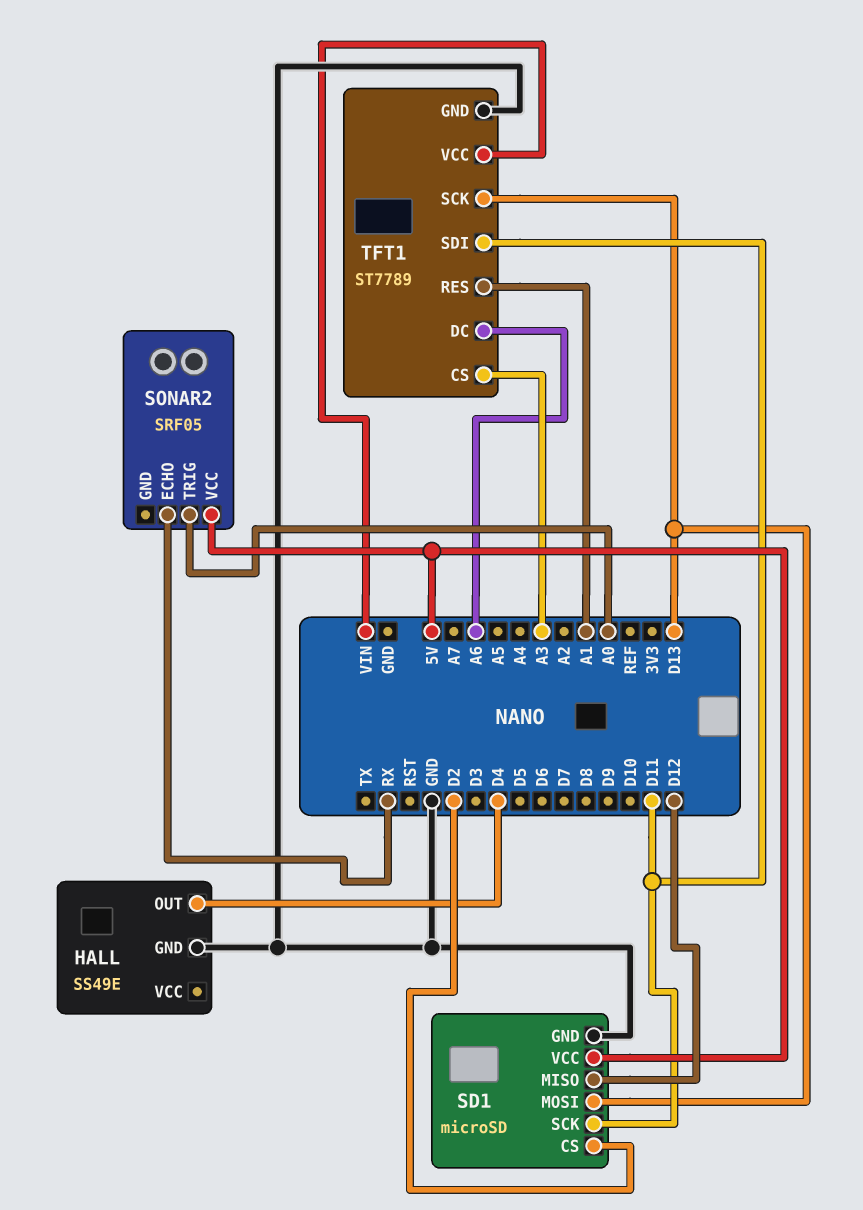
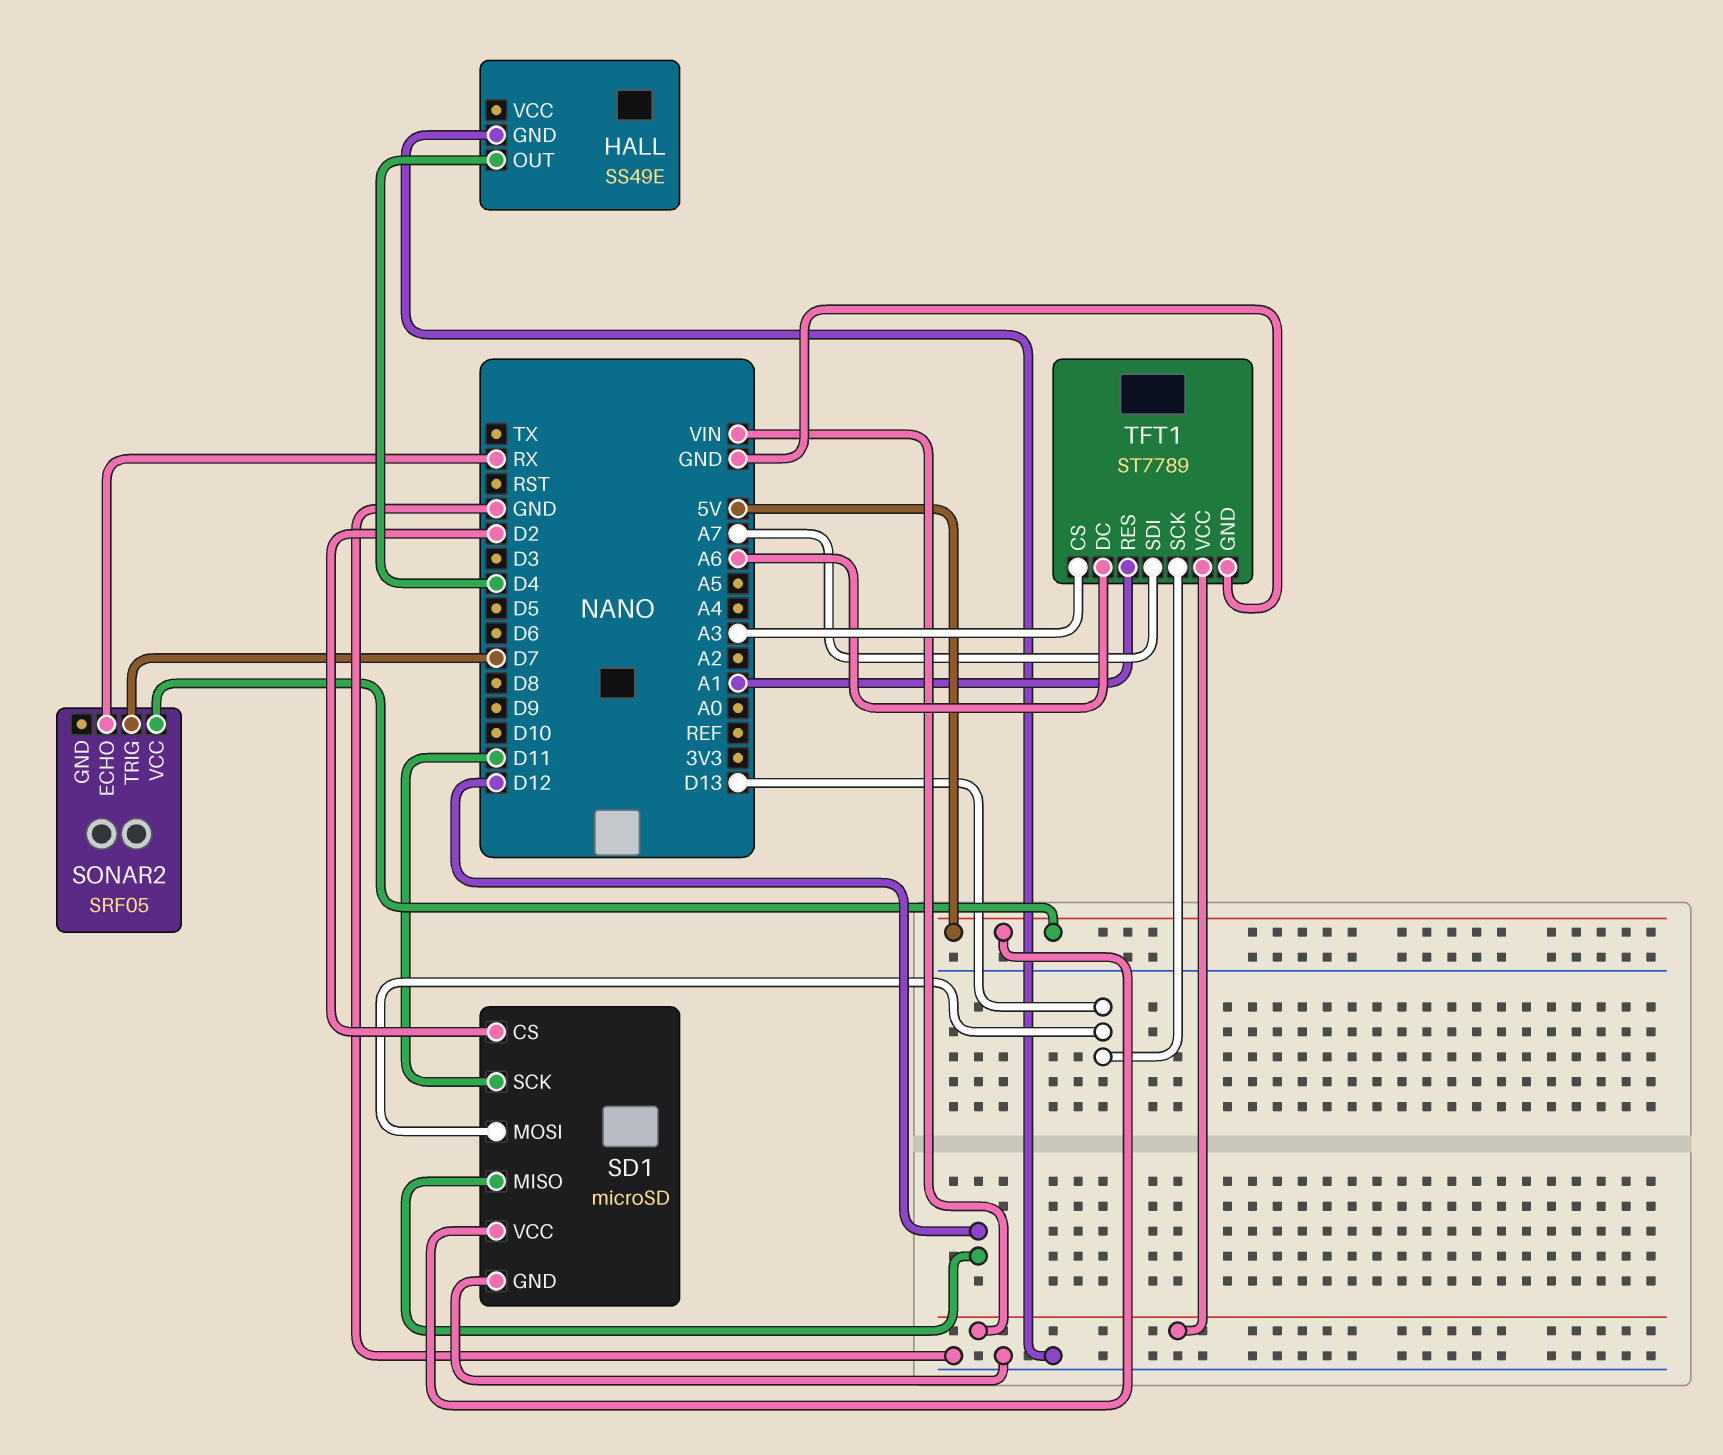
SONAR2 pin TRIG: A0 -> D7
TFT1 pin SDI: D11 -> A7

